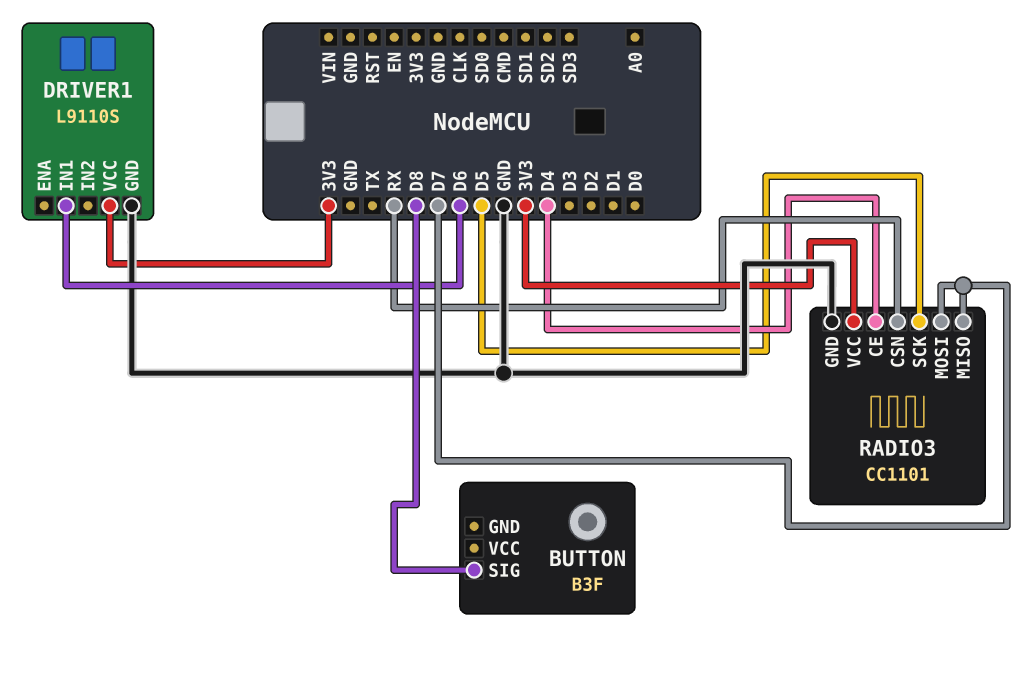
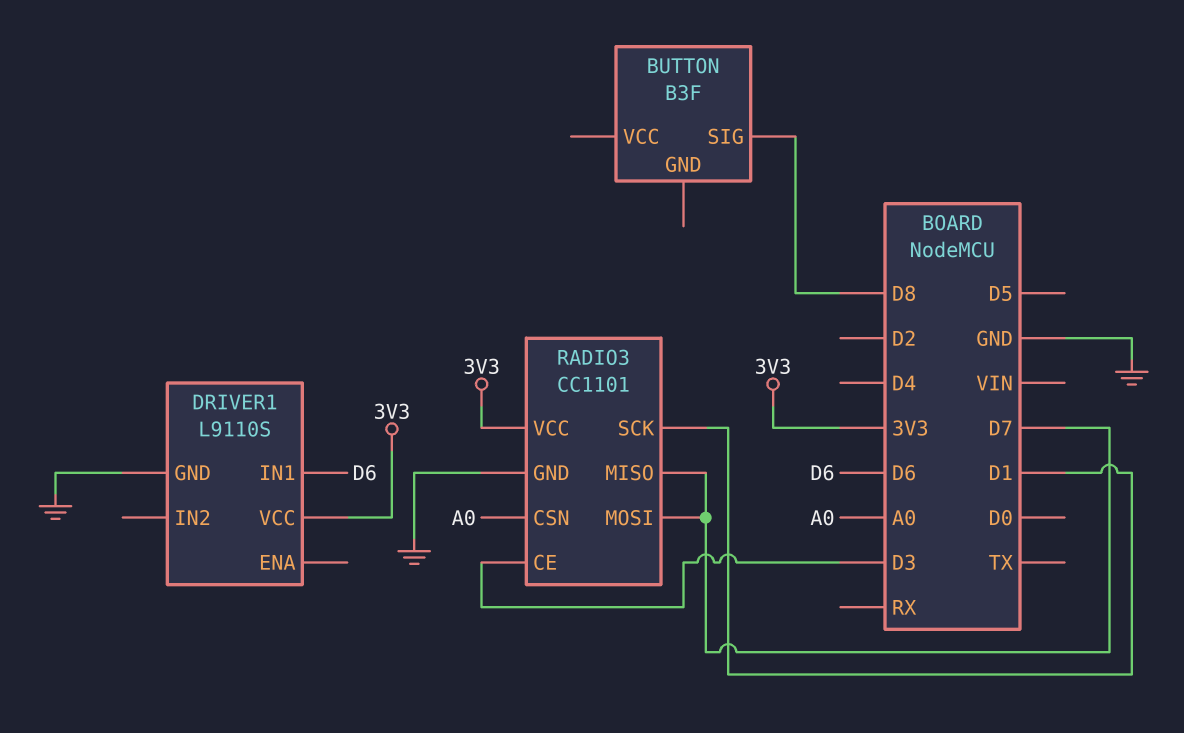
RADIO3 pin CE: D4 -> D3
RADIO3 pin CSN: RX -> A0
RADIO3 pin SCK: D5 -> D1

